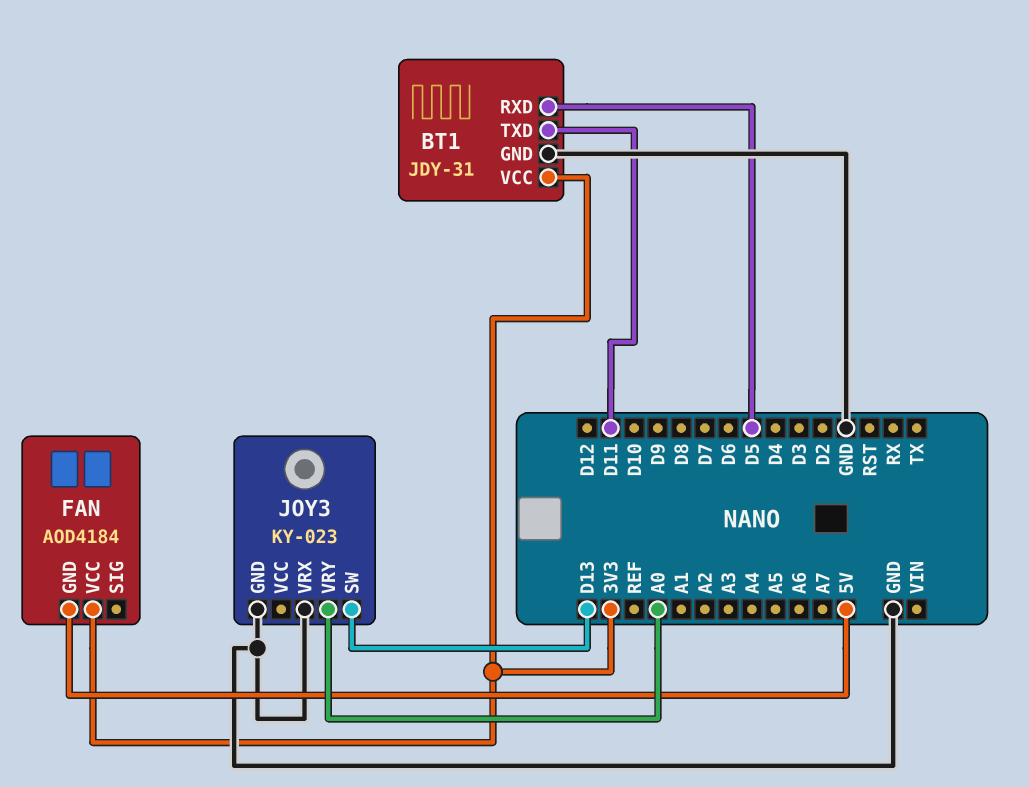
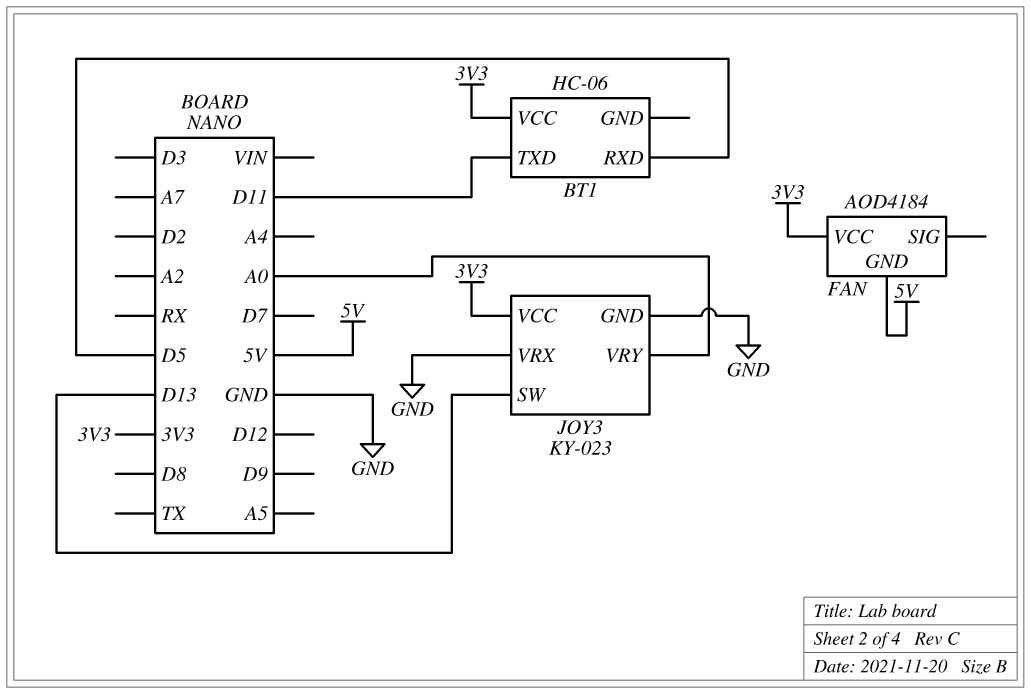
BT1: JDY-31 -> HC-06
BT1 pin GND: GND -> none
JOY3 pin VCC: none -> 3V3

